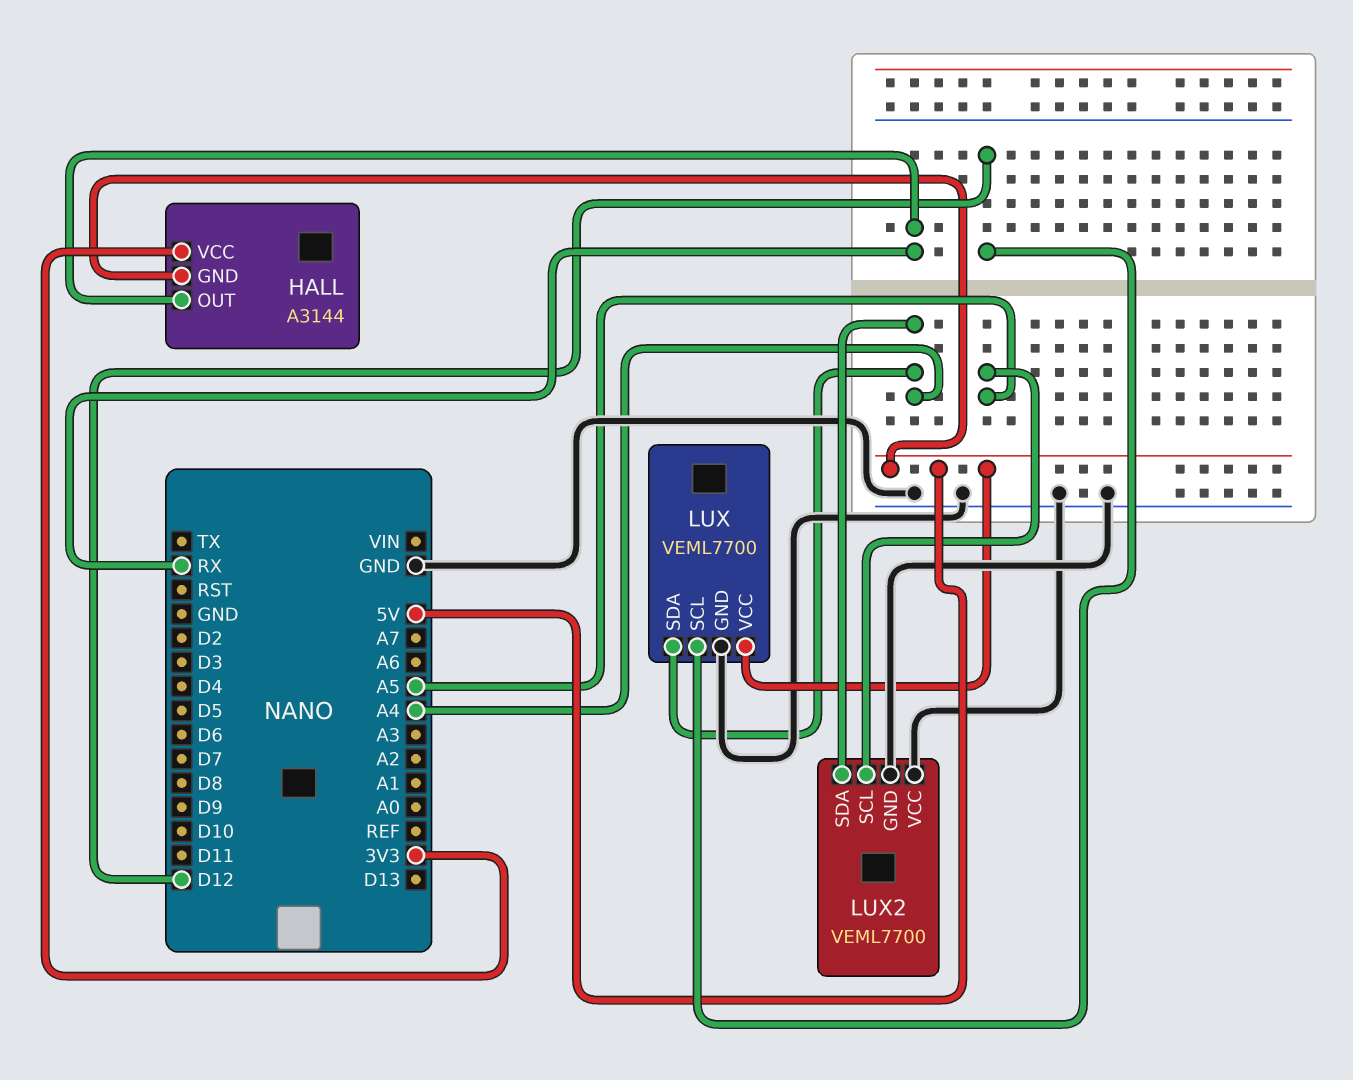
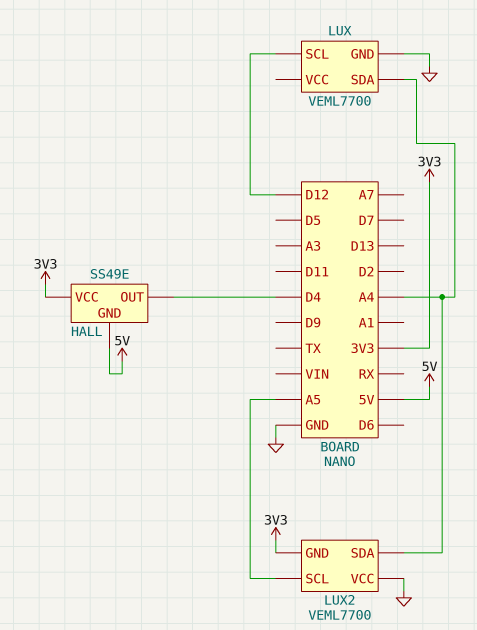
HALL: A3144 -> SS49E
HALL pin OUT: RX -> D4
LUX pin VCC: 5V -> none
LUX2 pin GND: GND -> 3V3

